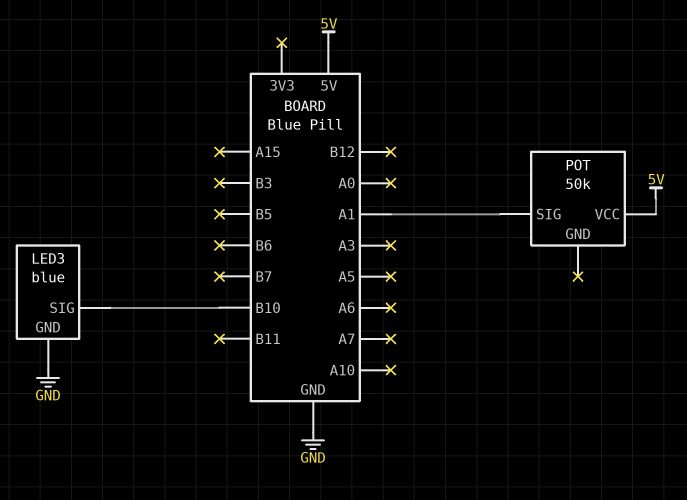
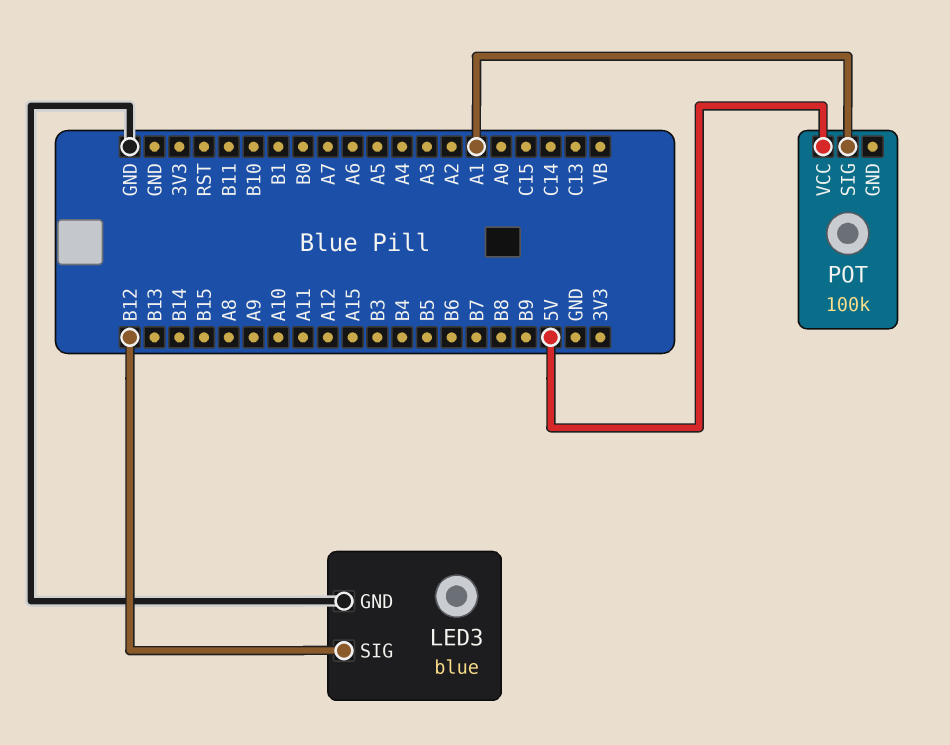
LED3 pin SIG: B10 -> B12
POT: 50k -> 100k

